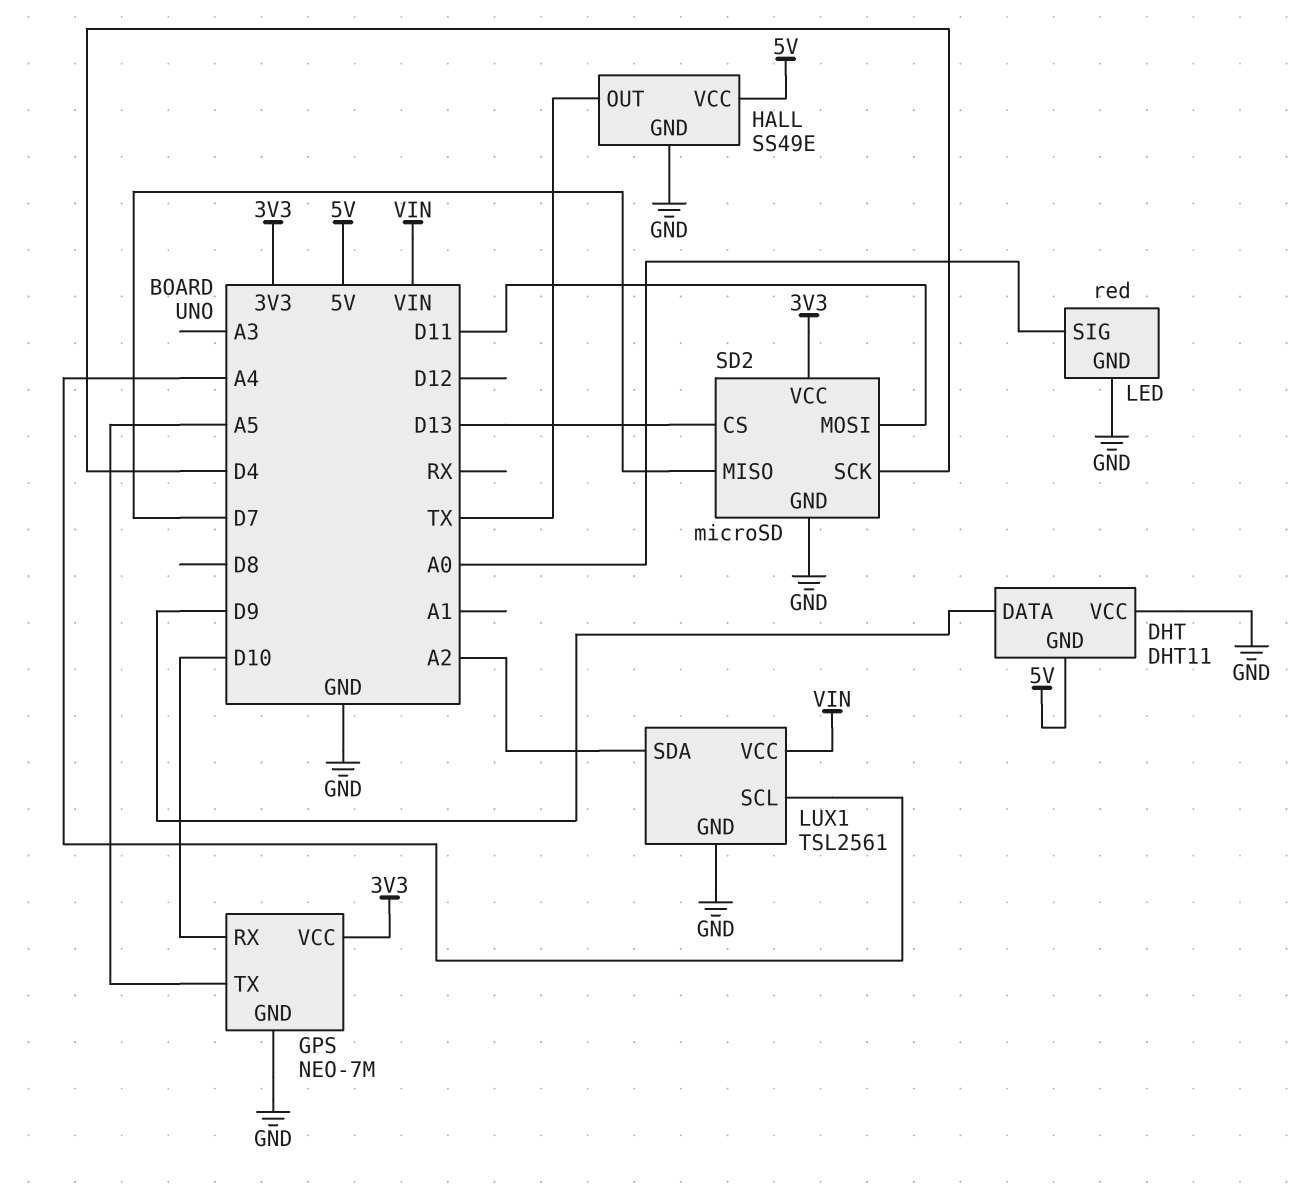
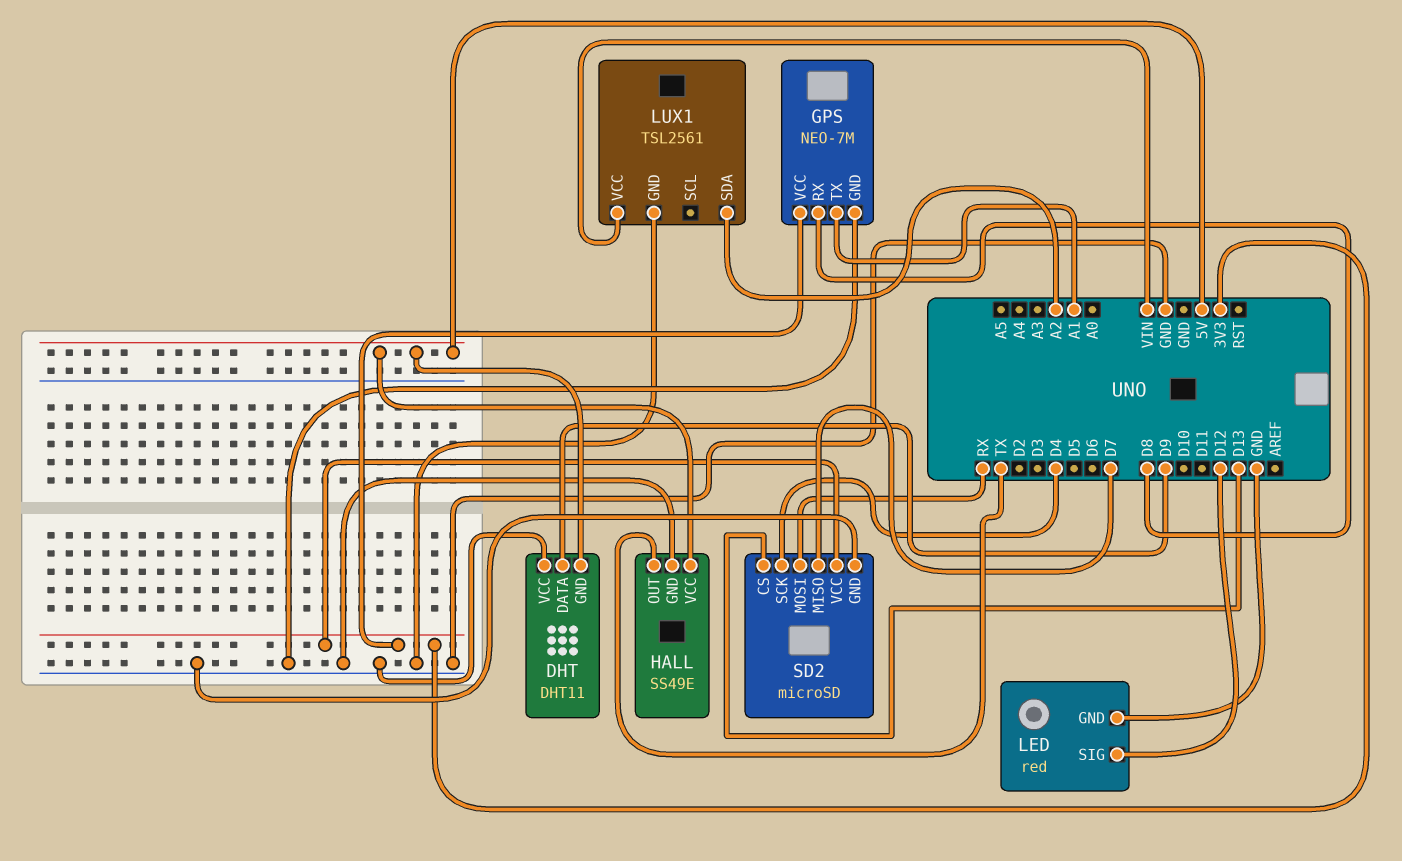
GPS pin RX: D10 -> D8
GPS pin TX: A5 -> A1
LED pin SIG: A0 -> D12
LUX1 pin SCL: A4 -> none
SD2 pin MOSI: D11 -> RX

